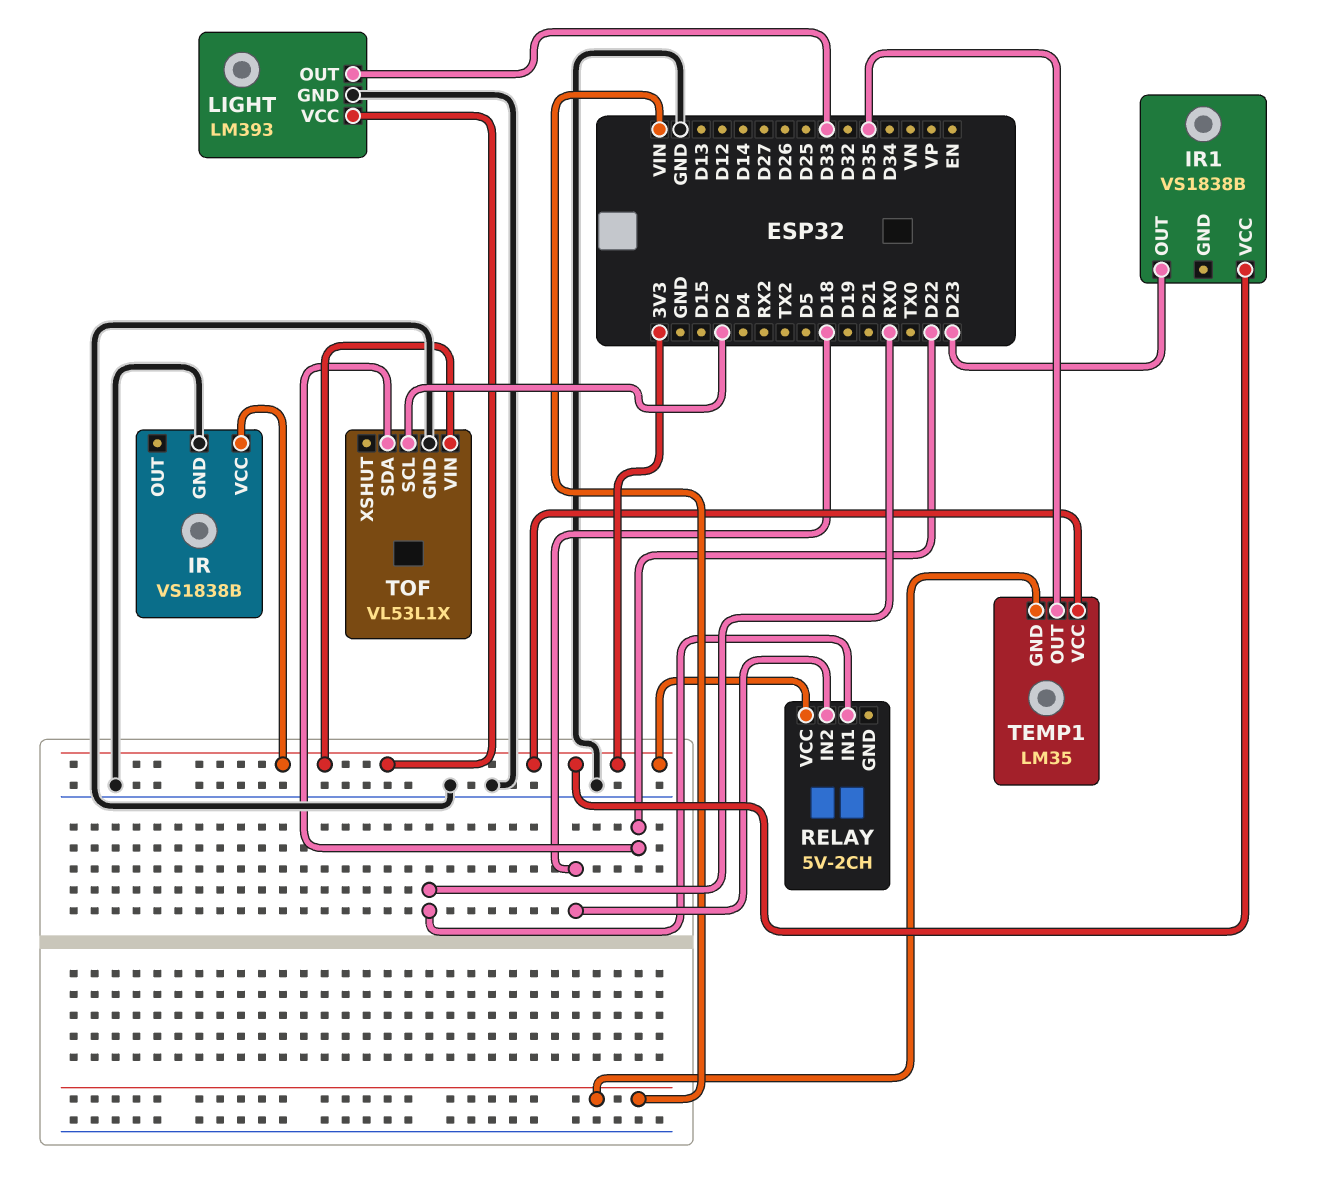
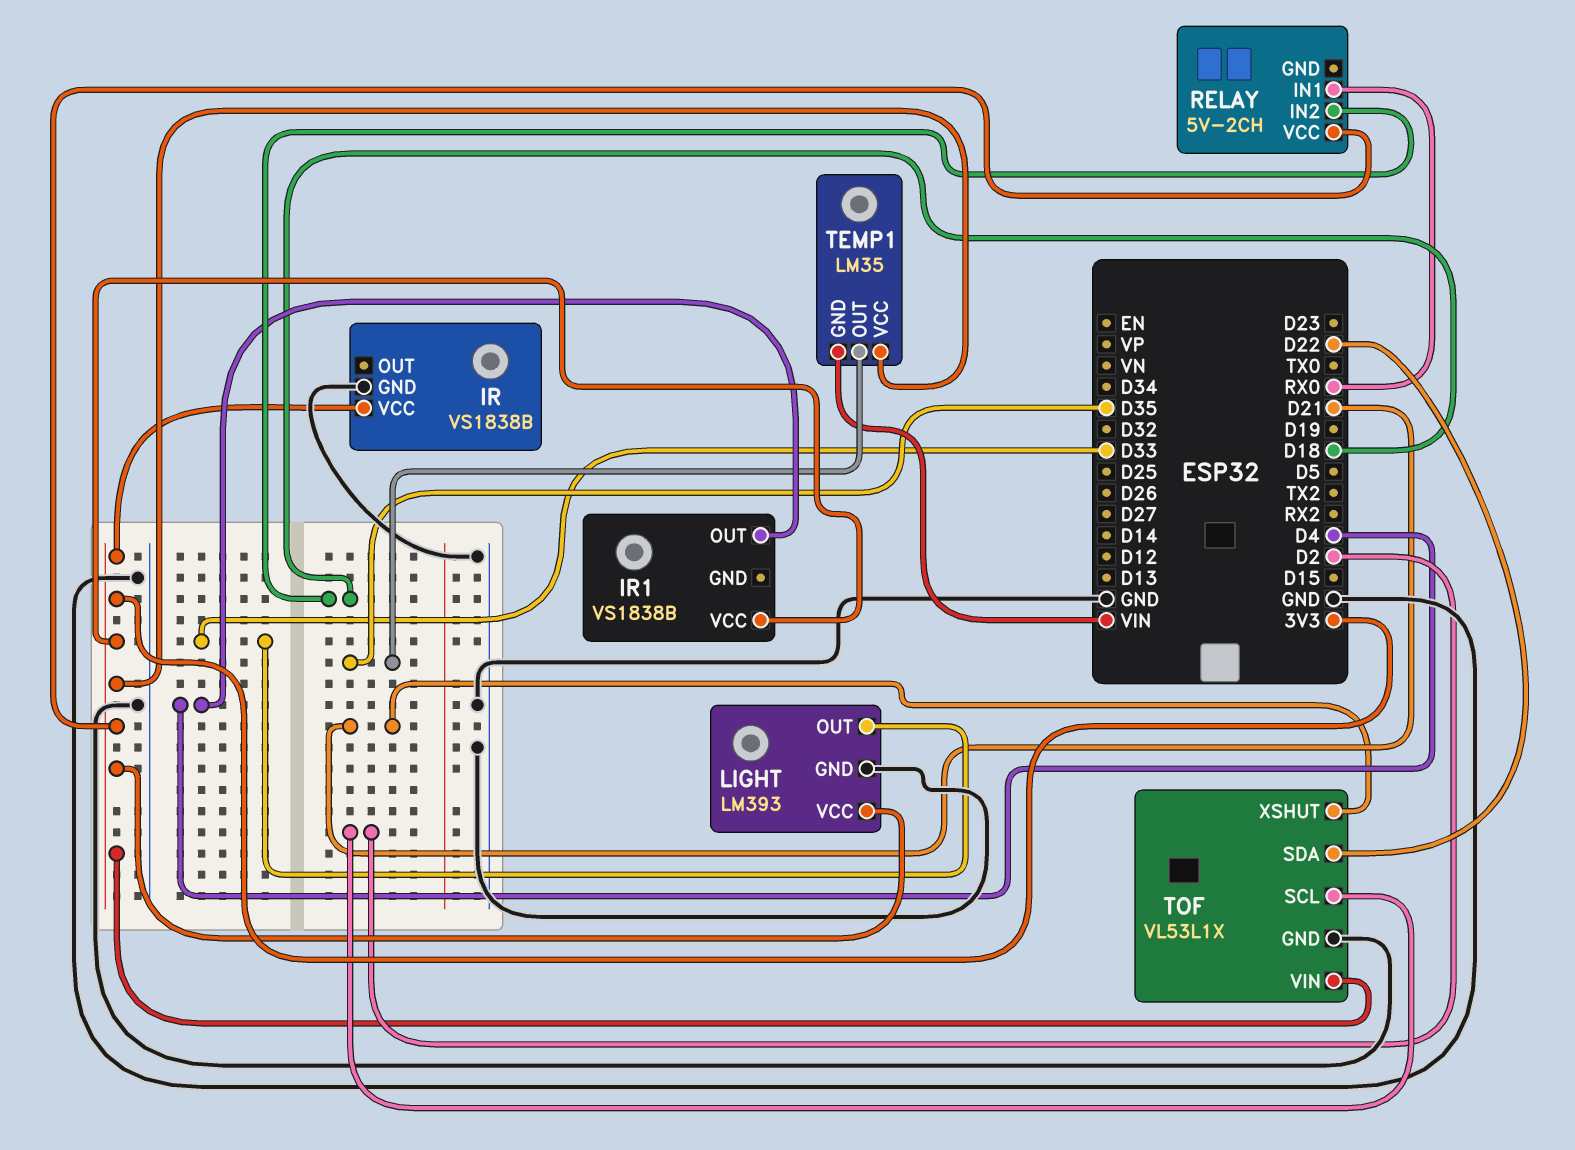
IR1 pin OUT: D23 -> D4
TOF pin XSHUT: none -> D21

